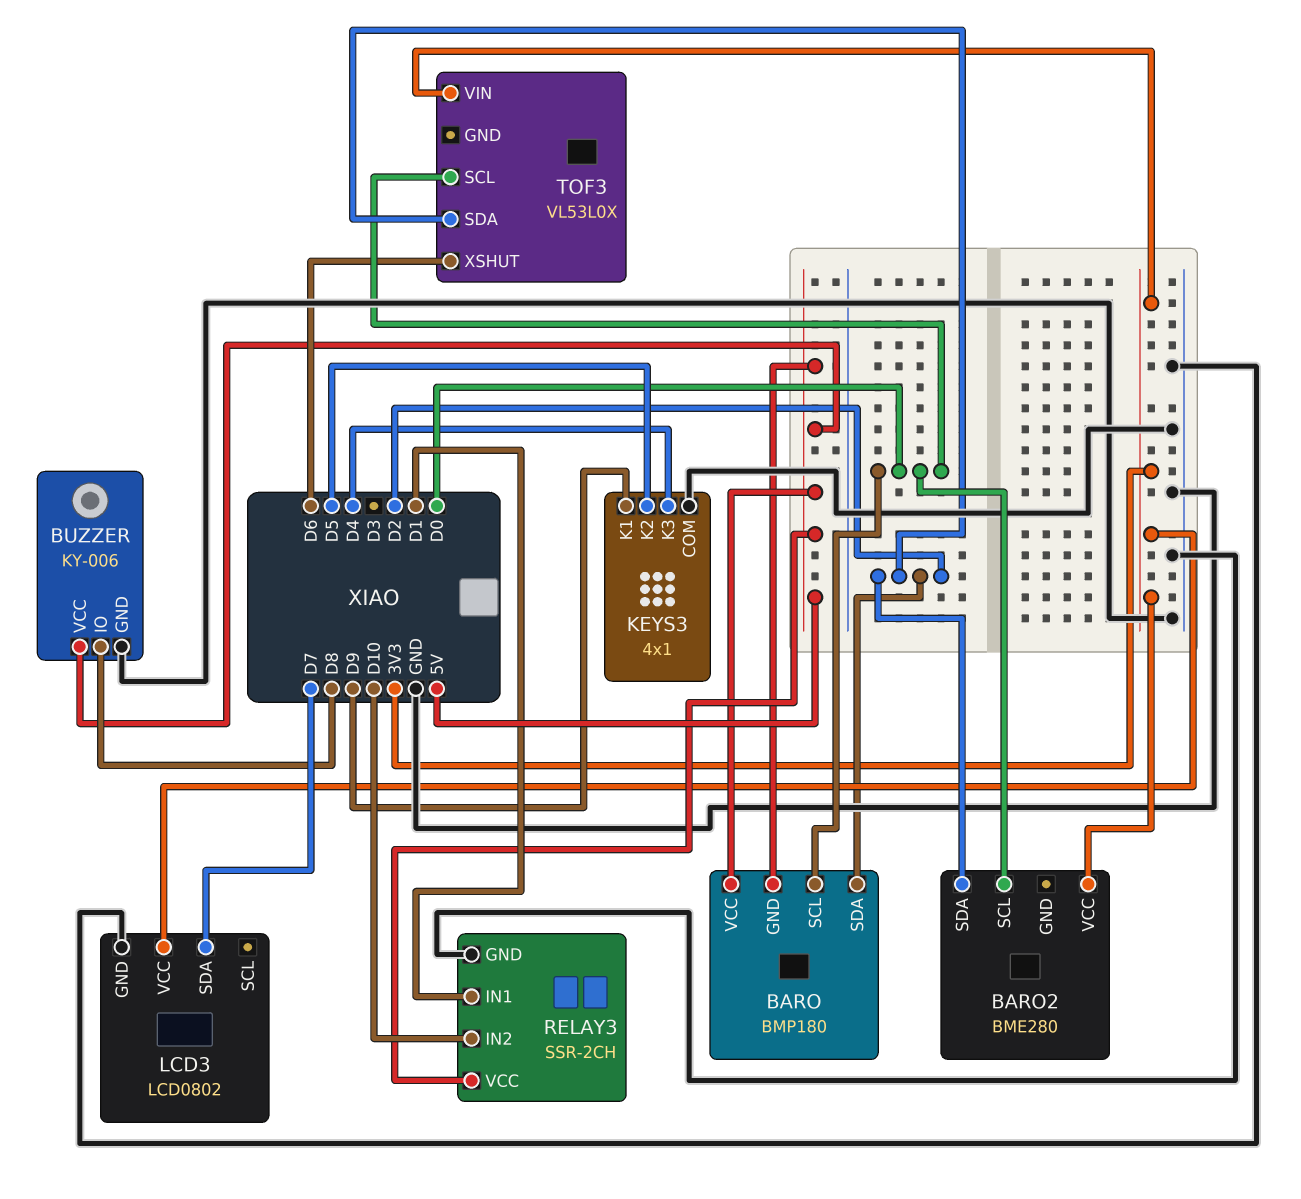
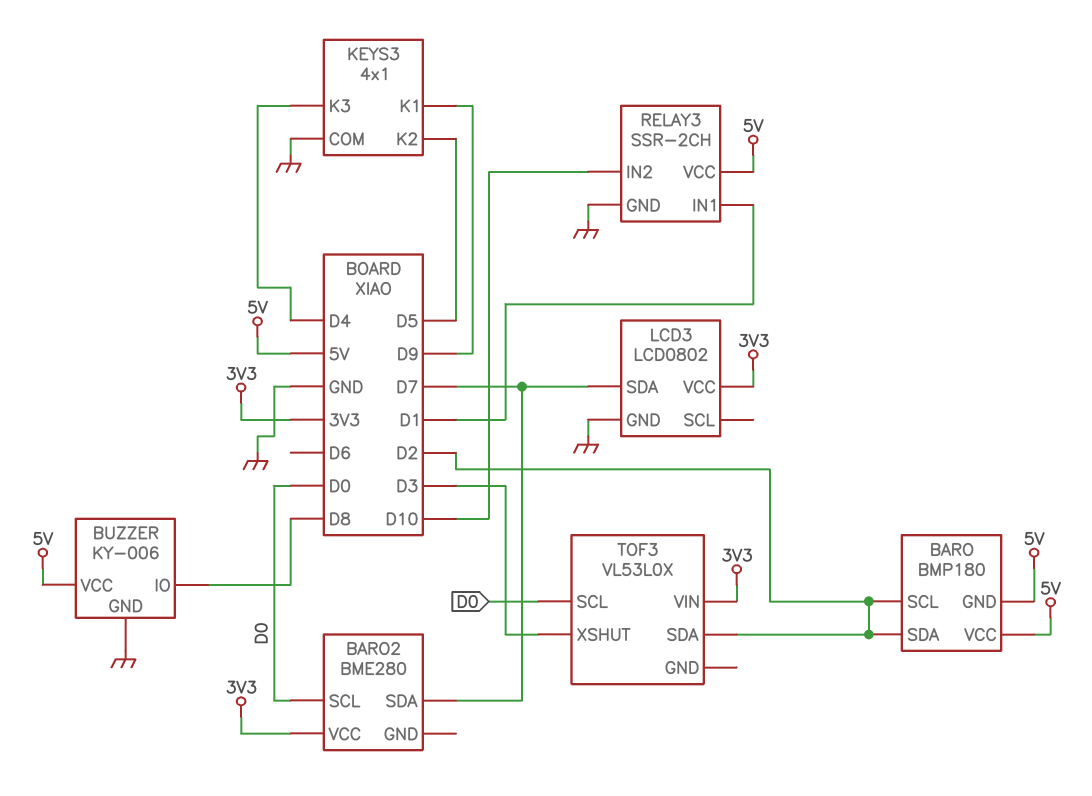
BARO pin SCL: D0 -> D2
BARO2 pin SDA: D2 -> D7
TOF3 pin XSHUT: D6 -> D3

